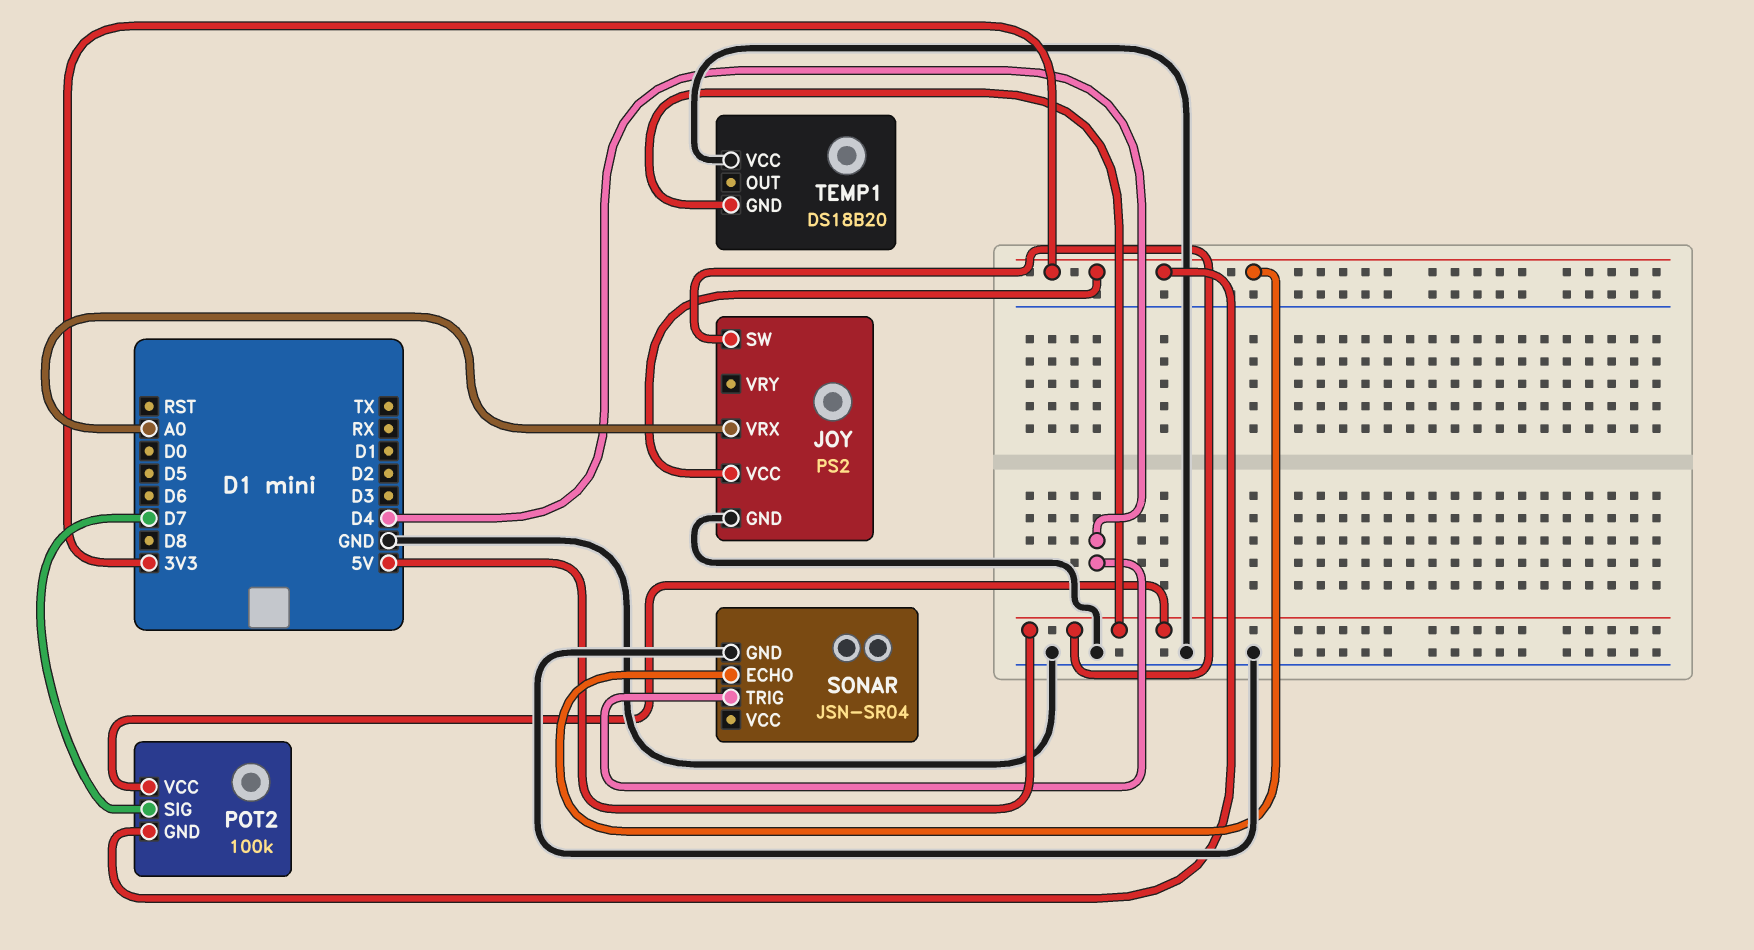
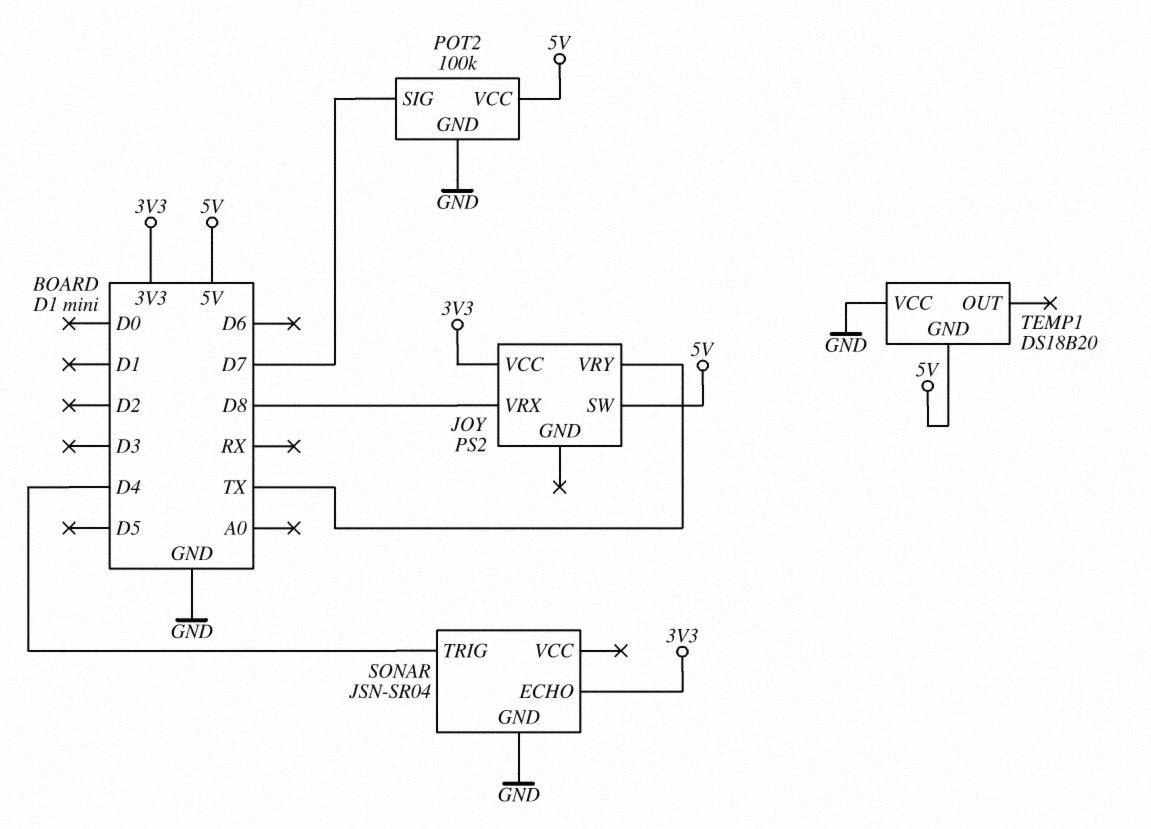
JOY pin GND: GND -> none
JOY pin VRX: A0 -> D8
JOY pin VRY: none -> TX
POT2 pin GND: 3V3 -> GND

